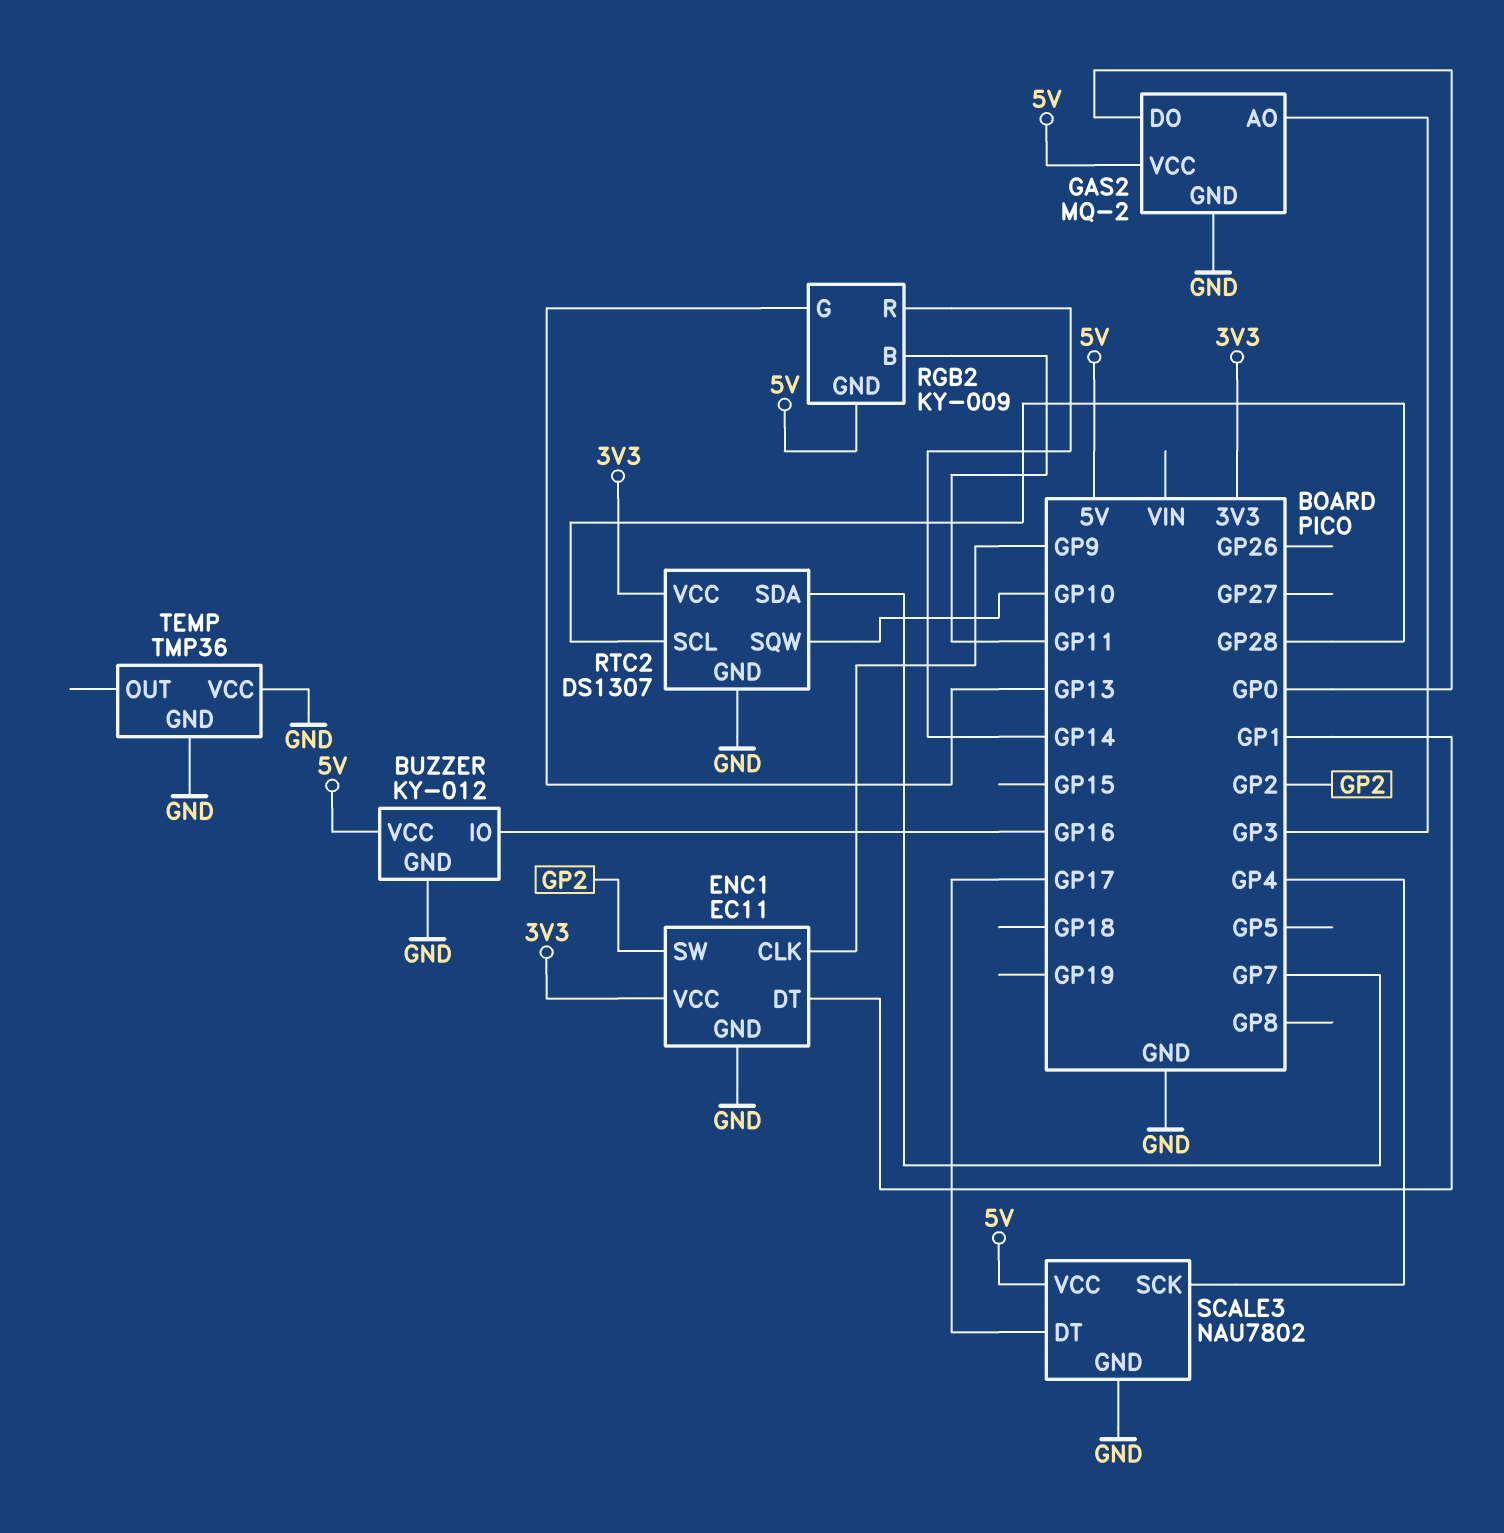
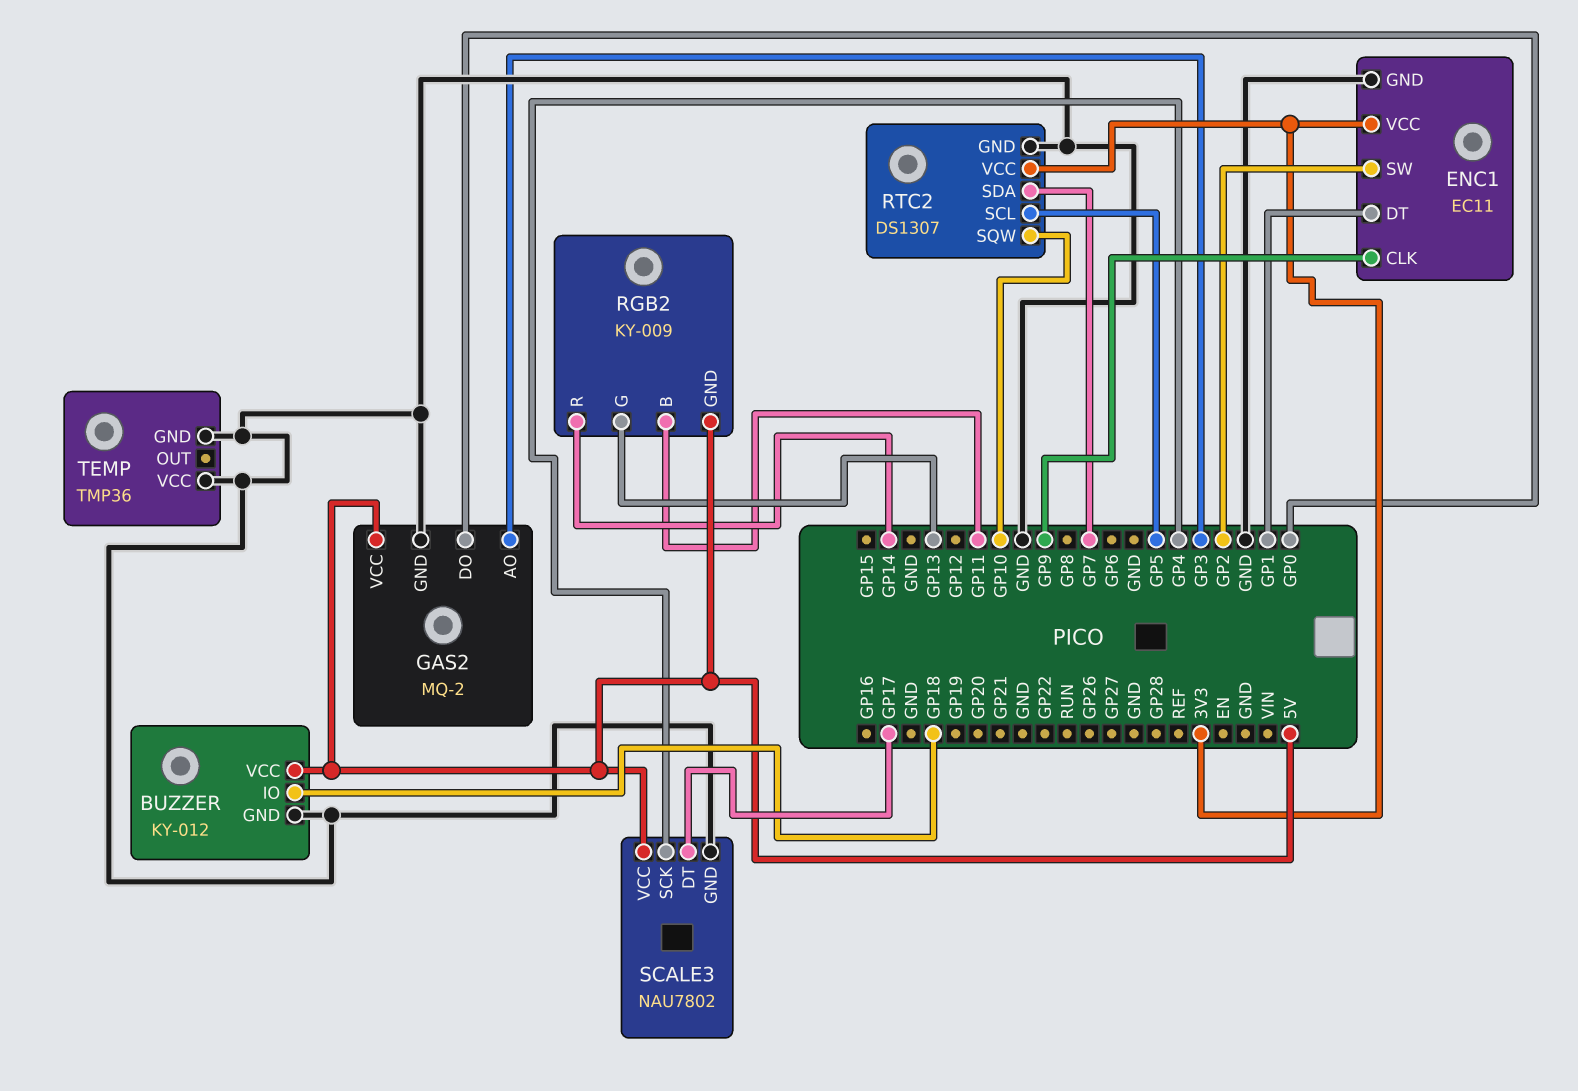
BUZZER pin IO: GP16 -> GP18
RTC2 pin SCL: GP28 -> GP5

